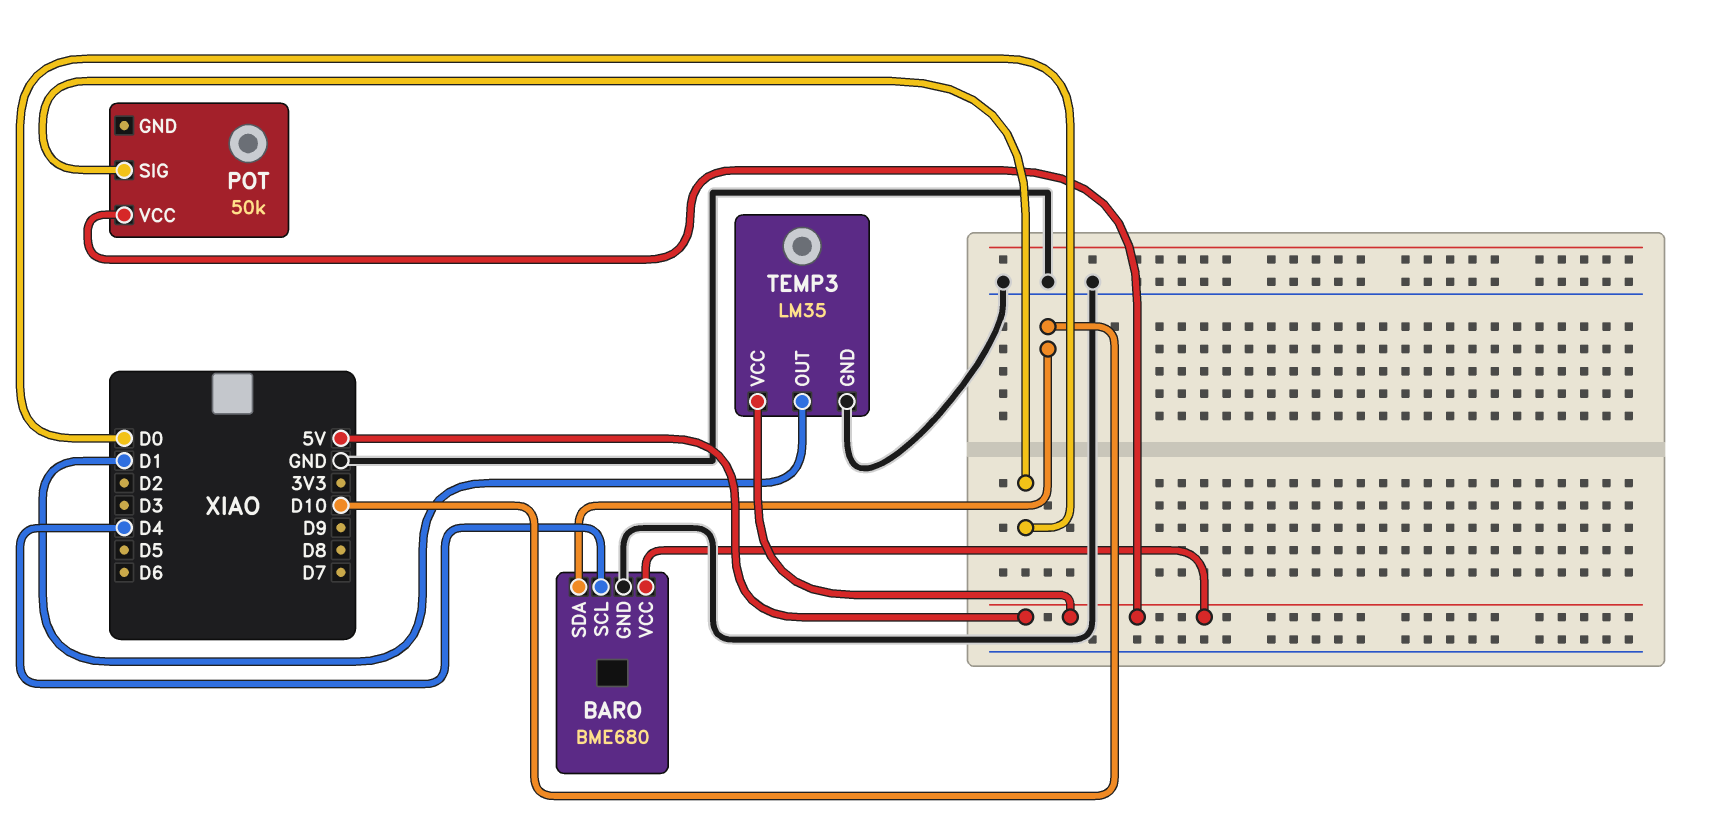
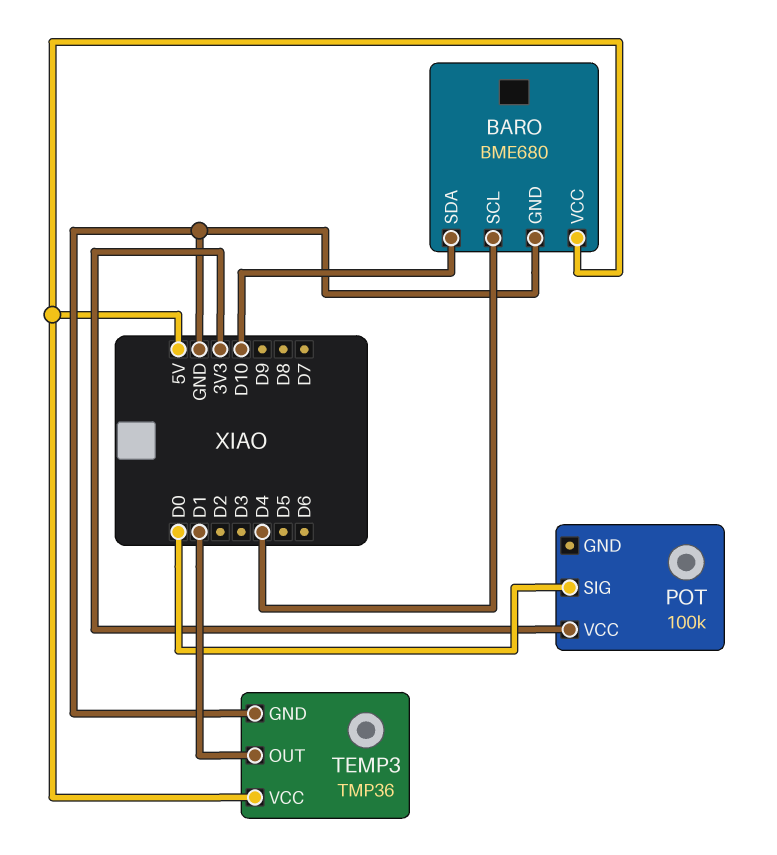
POT: 50k -> 100k
POT pin VCC: 5V -> 3V3
TEMP3: LM35 -> TMP36

